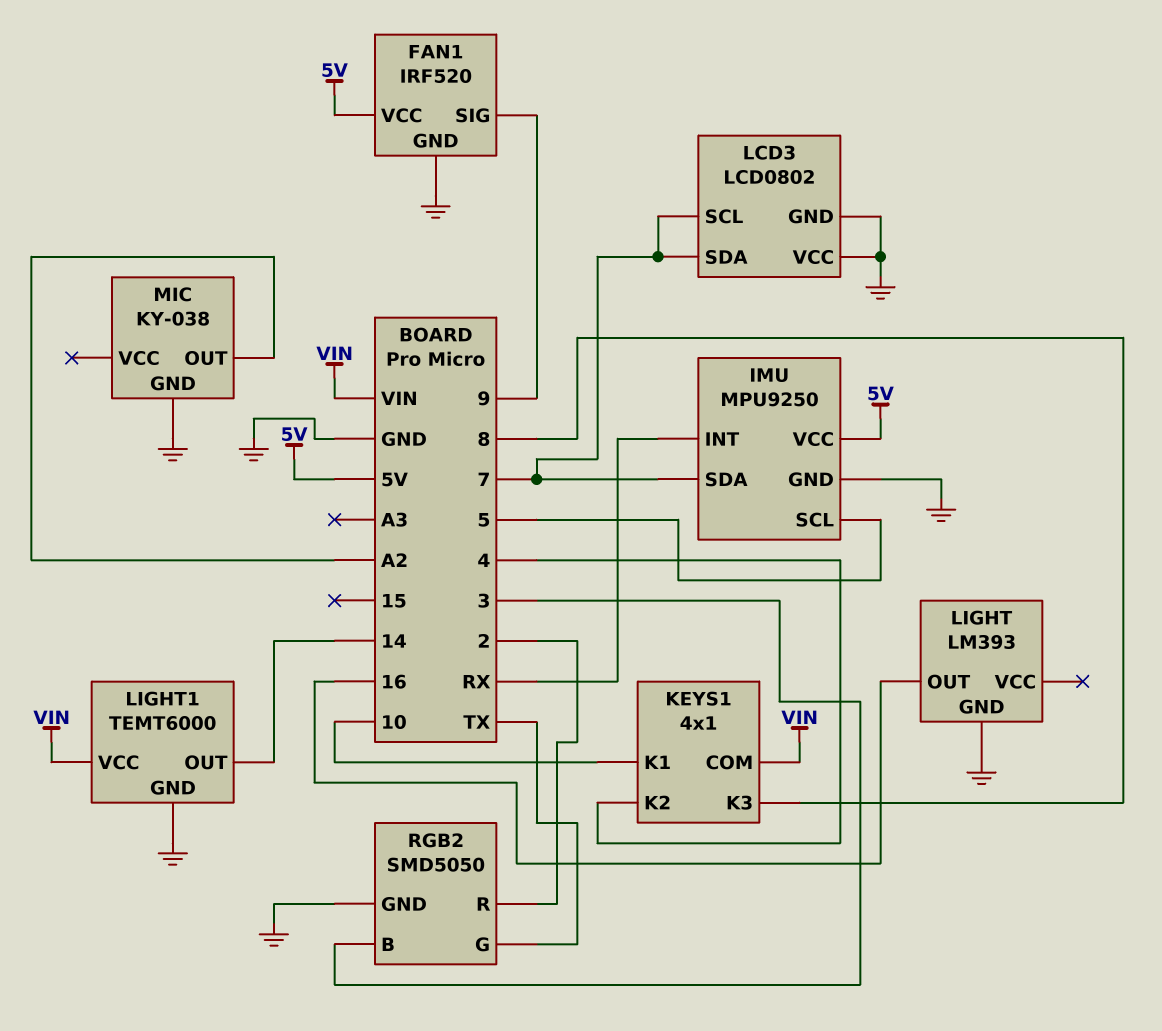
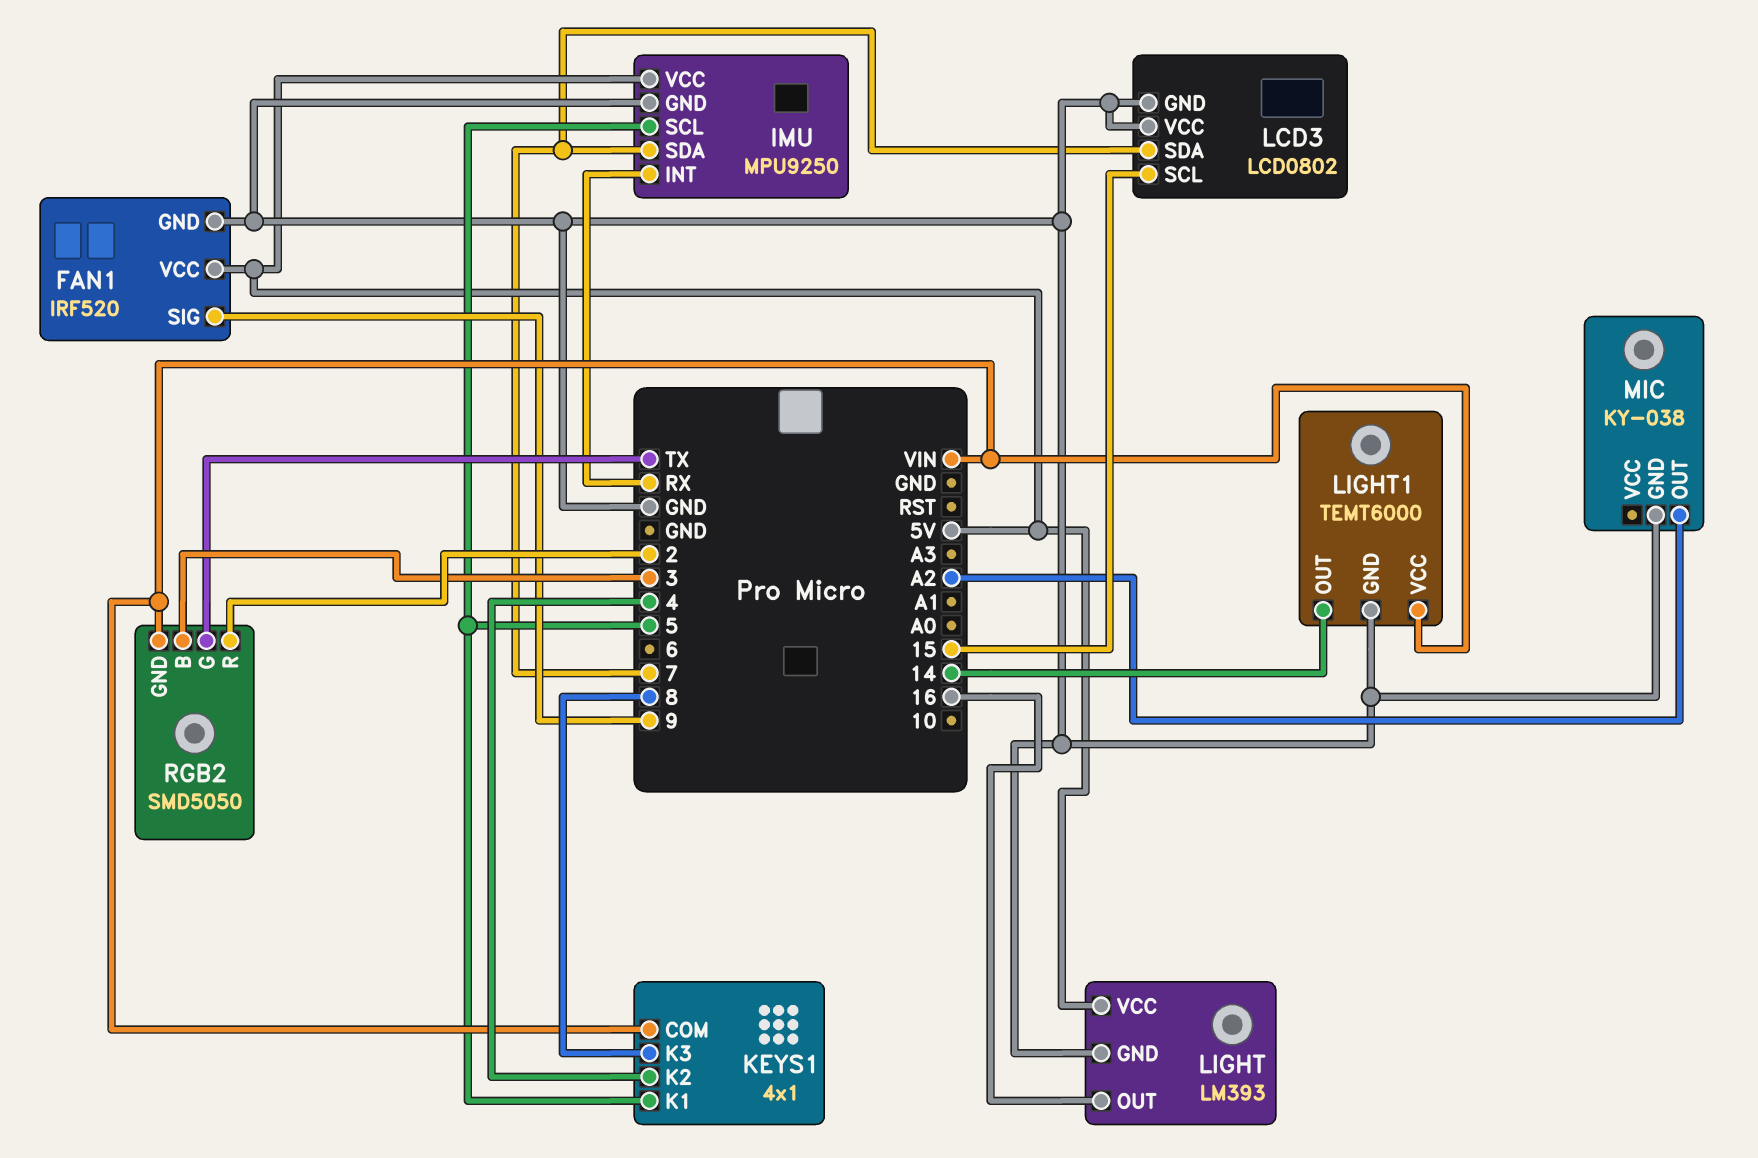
KEYS1 pin K1: 10 -> 5
LCD3 pin SCL: 7 -> 15
LIGHT pin VCC: none -> 5V
RGB2 pin GND: GND -> VIN

